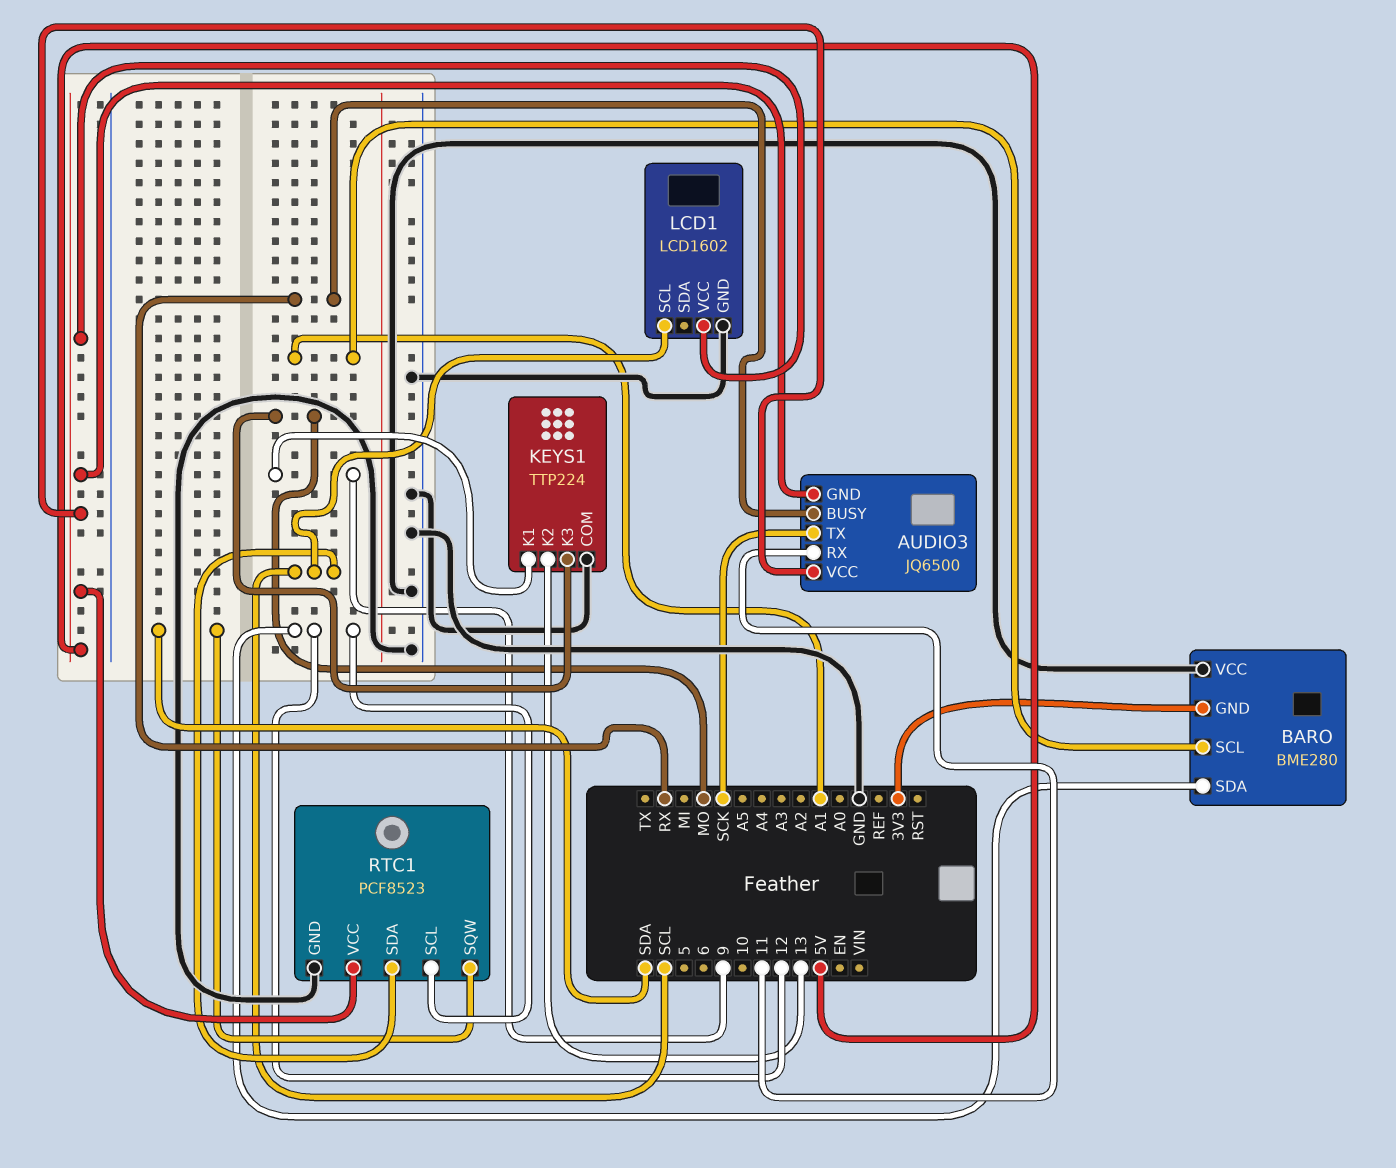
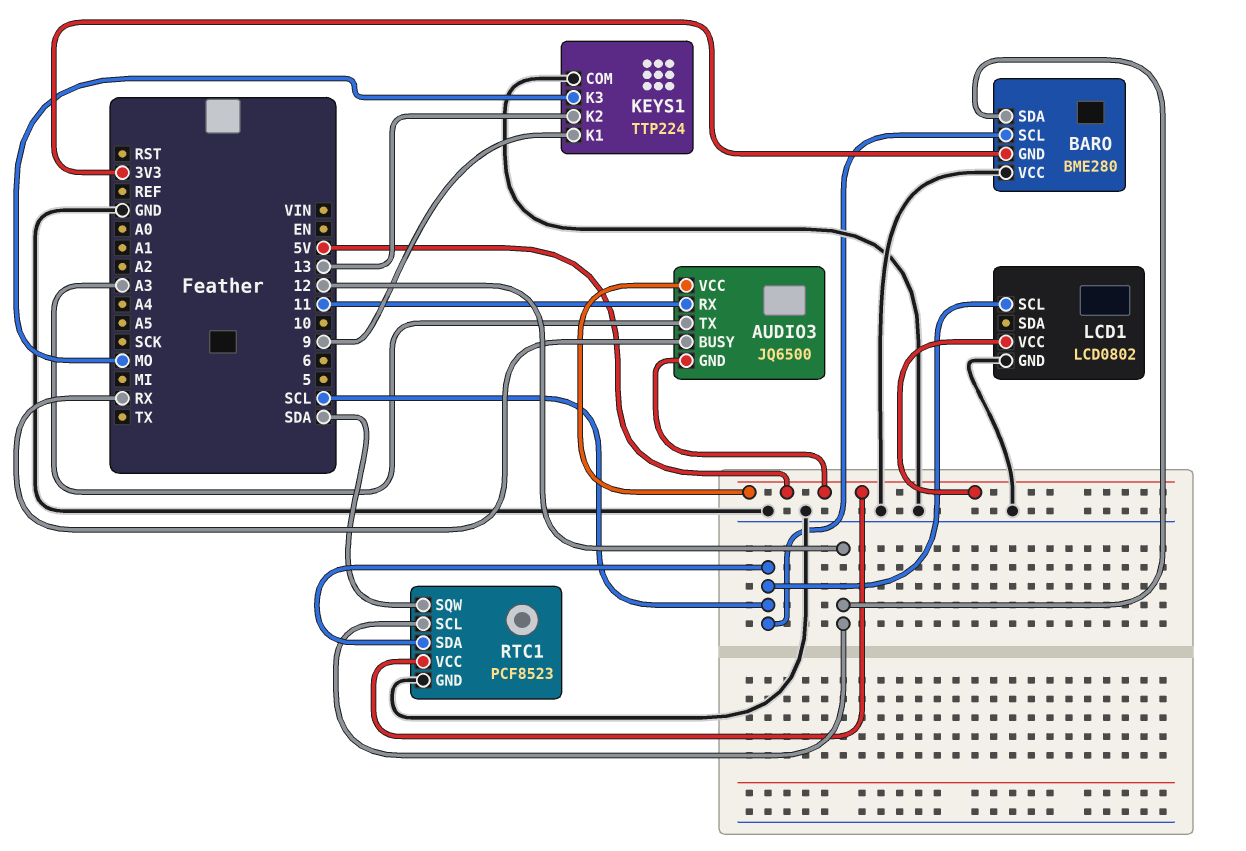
AUDIO3 pin TX: SCK -> A3
BARO pin SCL: A1 -> SCL
LCD1: LCD1602 -> LCD0802

